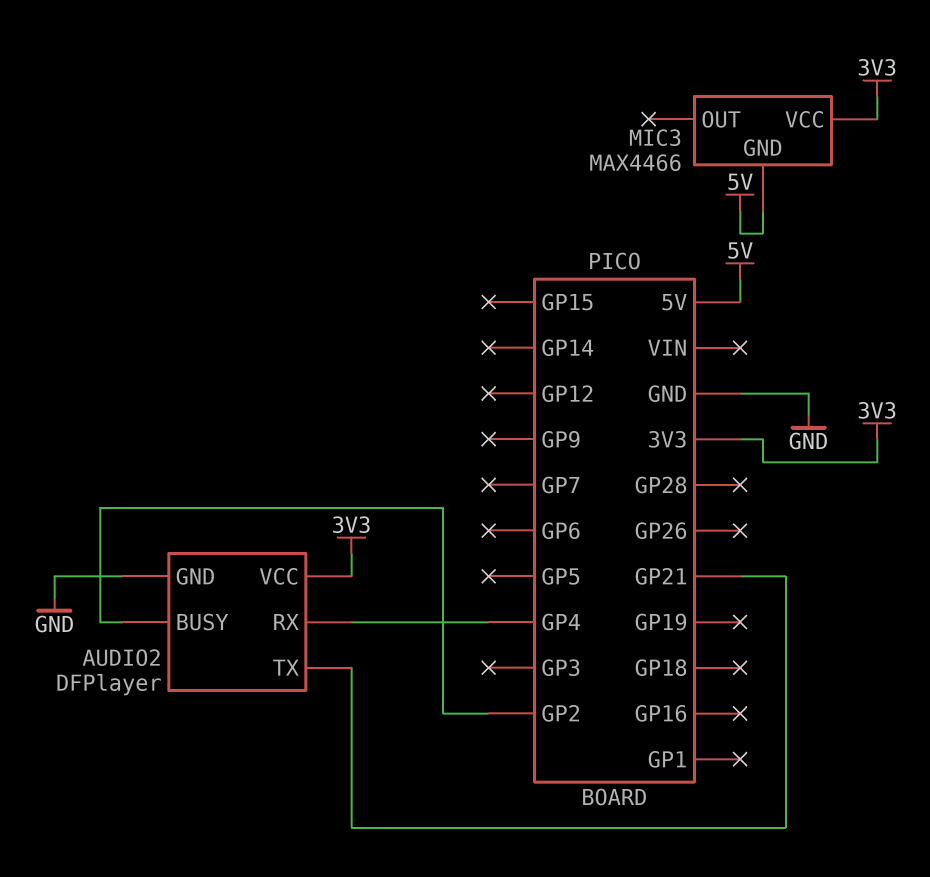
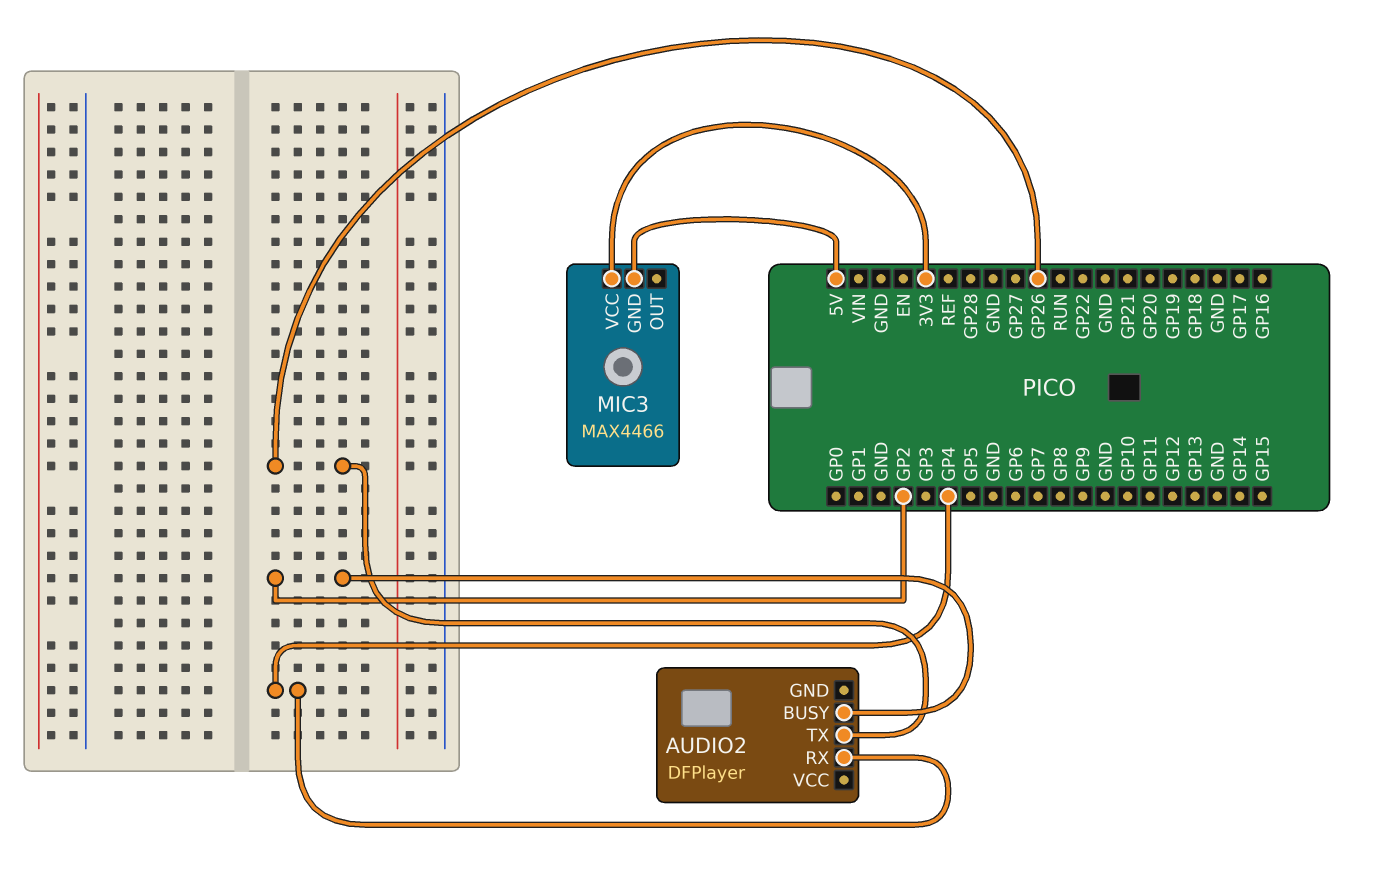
AUDIO2 pin GND: GND -> none
AUDIO2 pin TX: GP21 -> GP26
AUDIO2 pin VCC: 3V3 -> none

